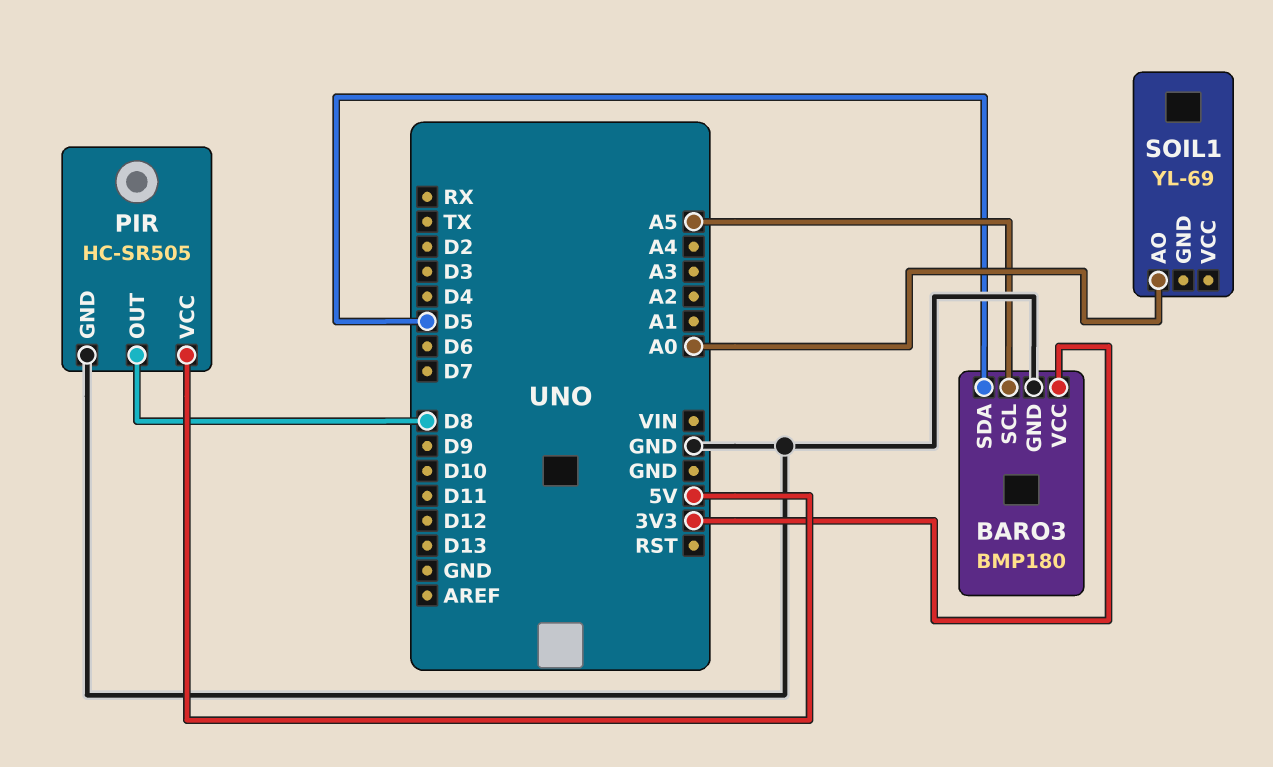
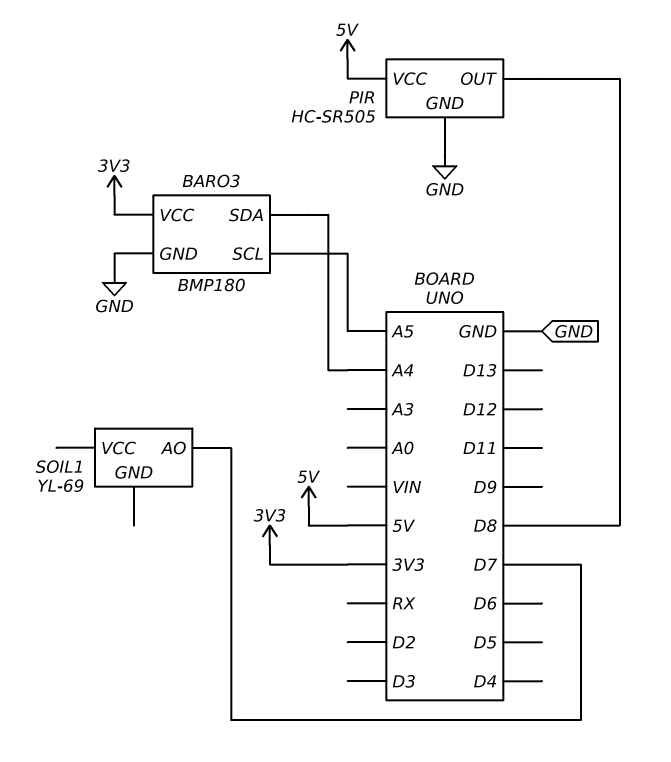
BARO3 pin SDA: D5 -> A4
SOIL1 pin AO: A0 -> D7

